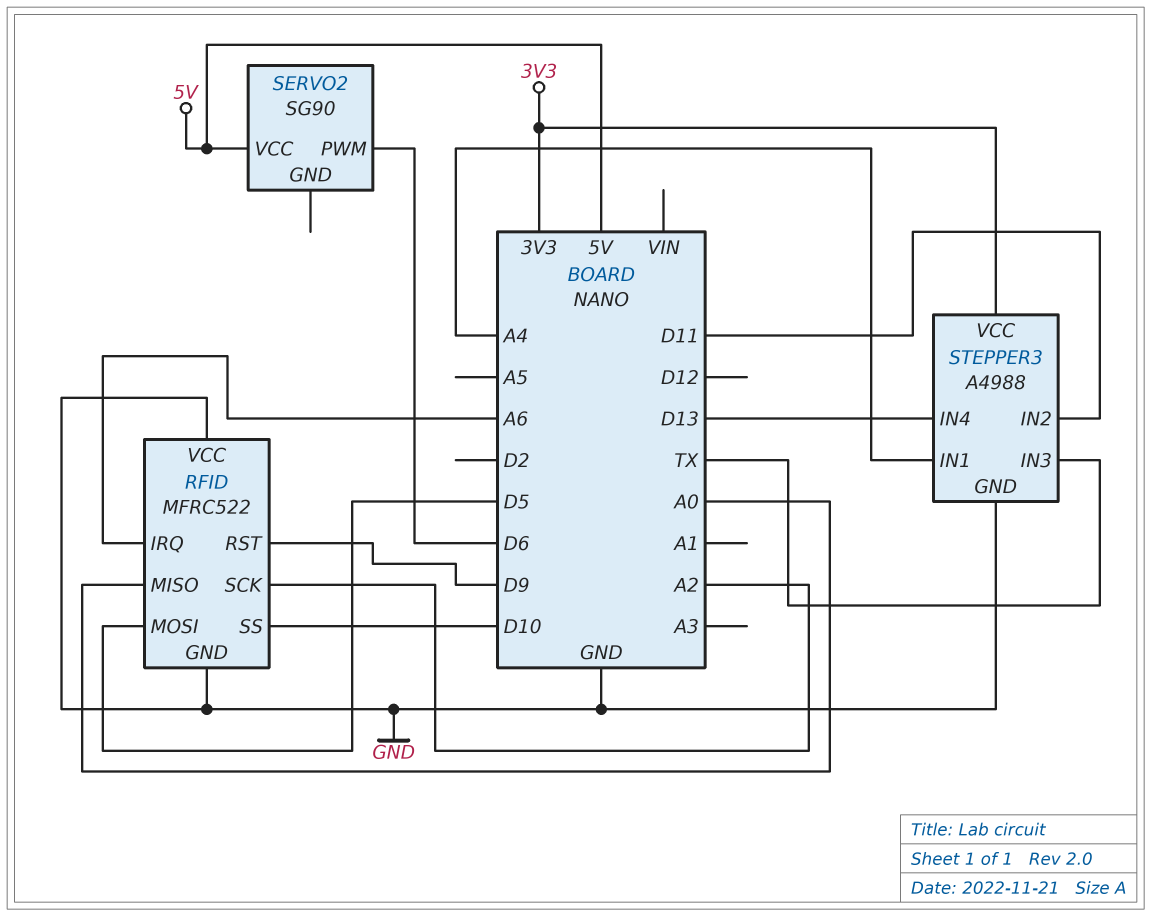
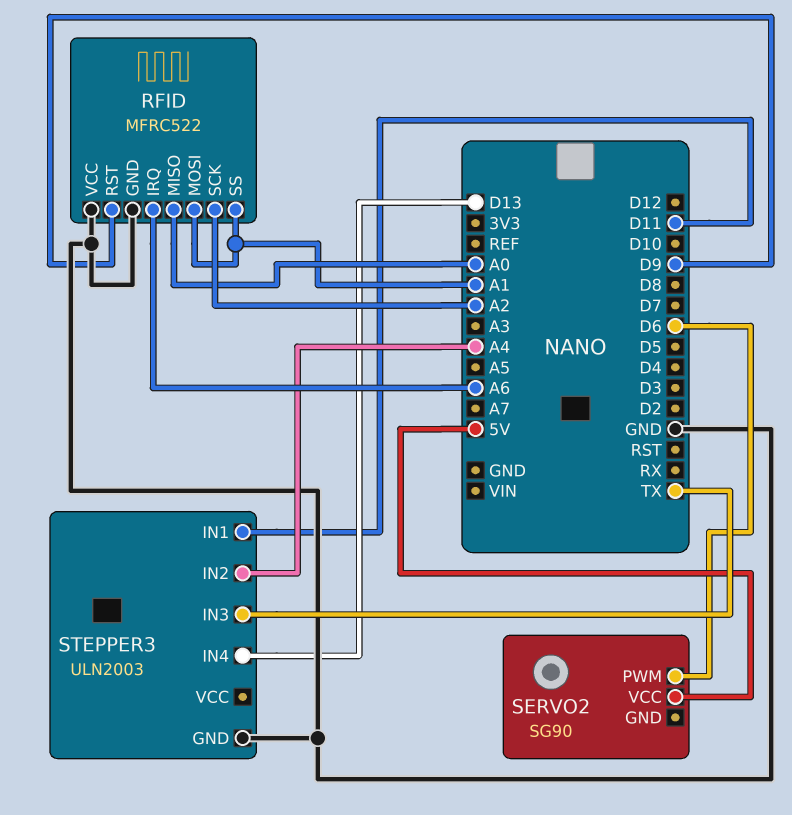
RFID pin MOSI: D5 -> A1
RFID pin SS: D10 -> A1
STEPPER3: A4988 -> ULN2003
STEPPER3 pin IN1: A4 -> D11
STEPPER3 pin IN2: D11 -> A4
STEPPER3 pin VCC: 3V3 -> none

